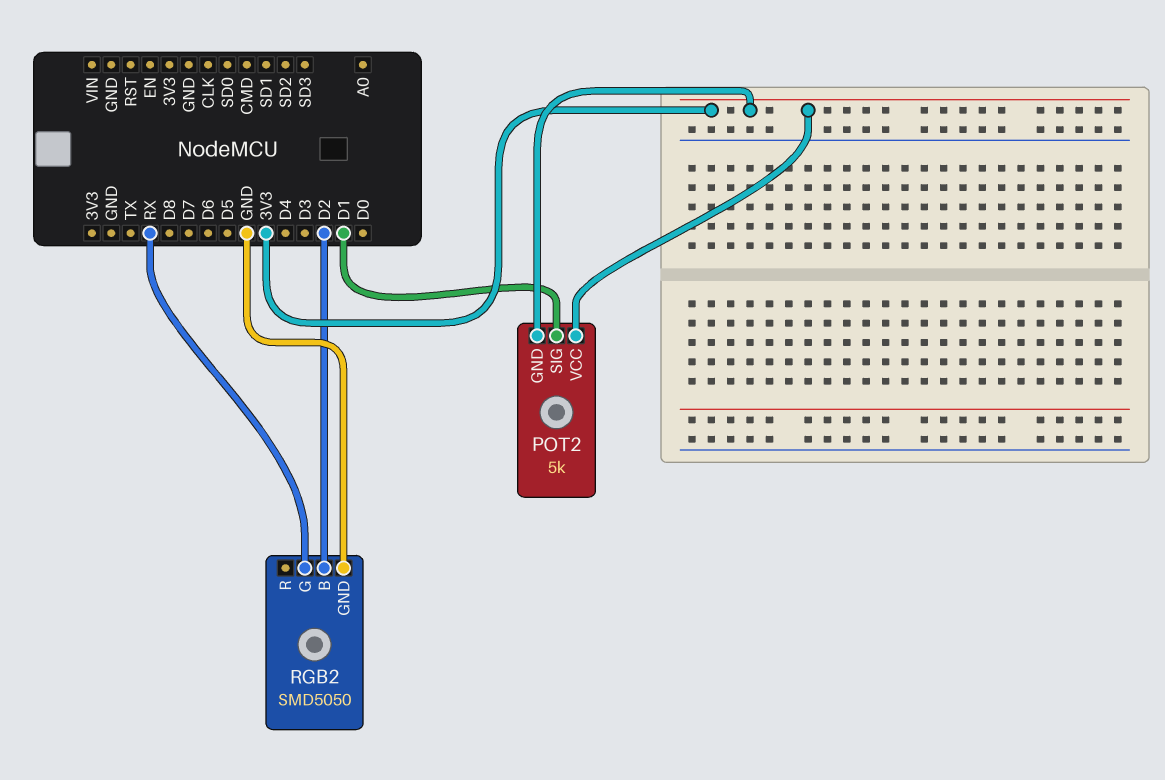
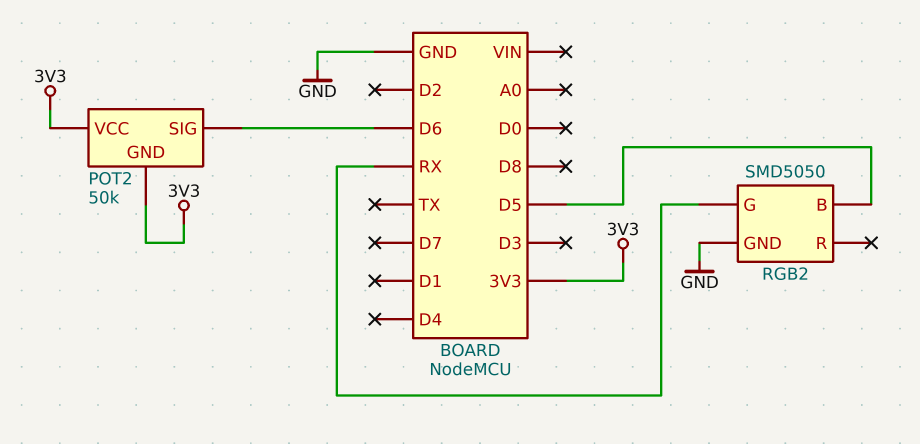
POT2: 5k -> 50k
POT2 pin SIG: D1 -> D6
RGB2 pin B: D2 -> D5

